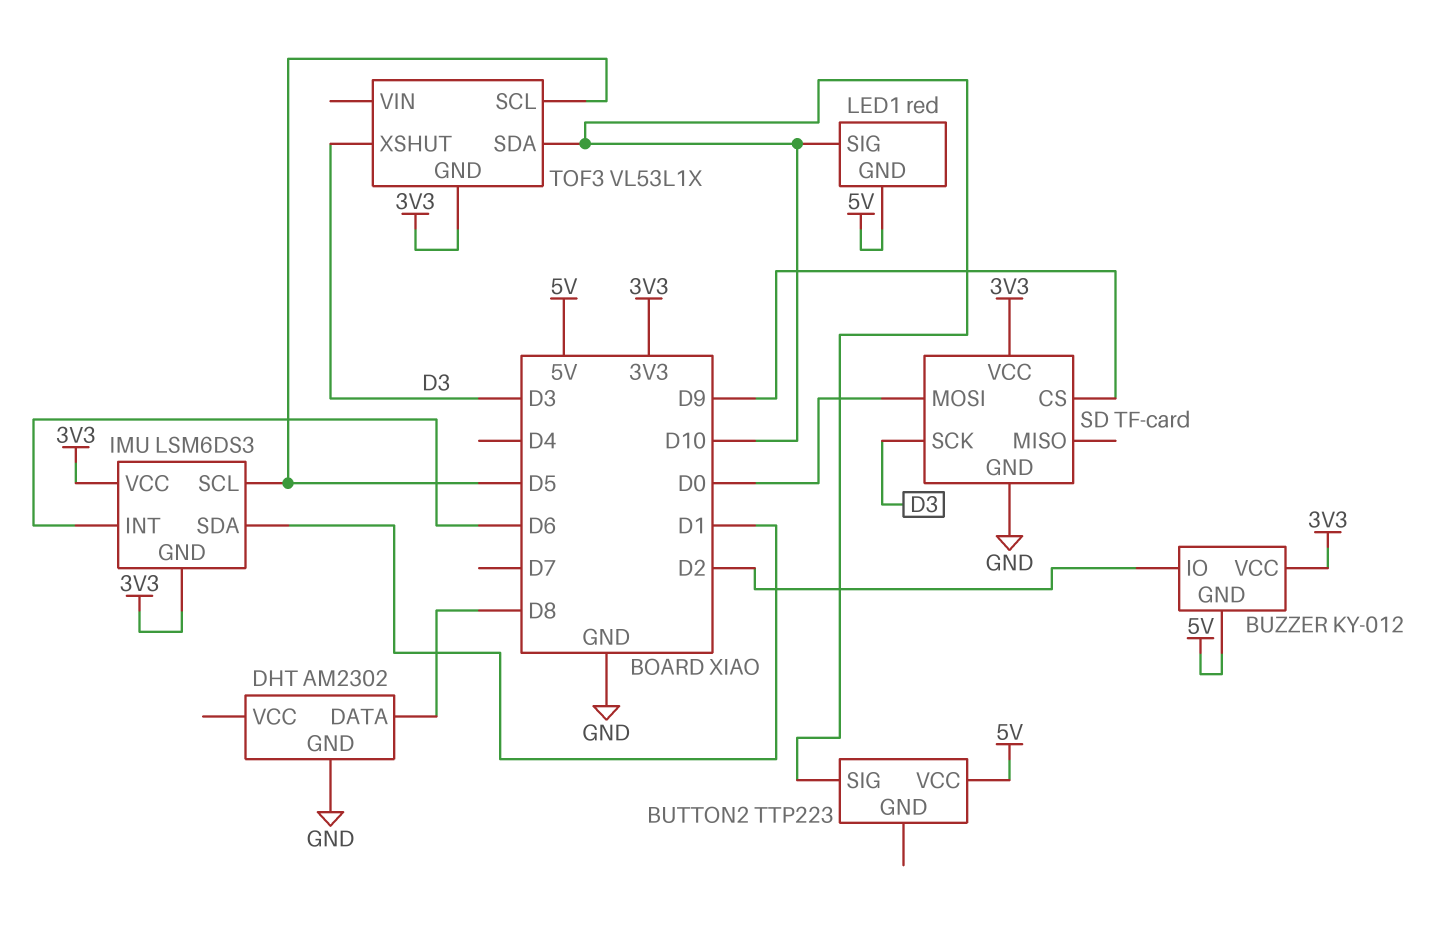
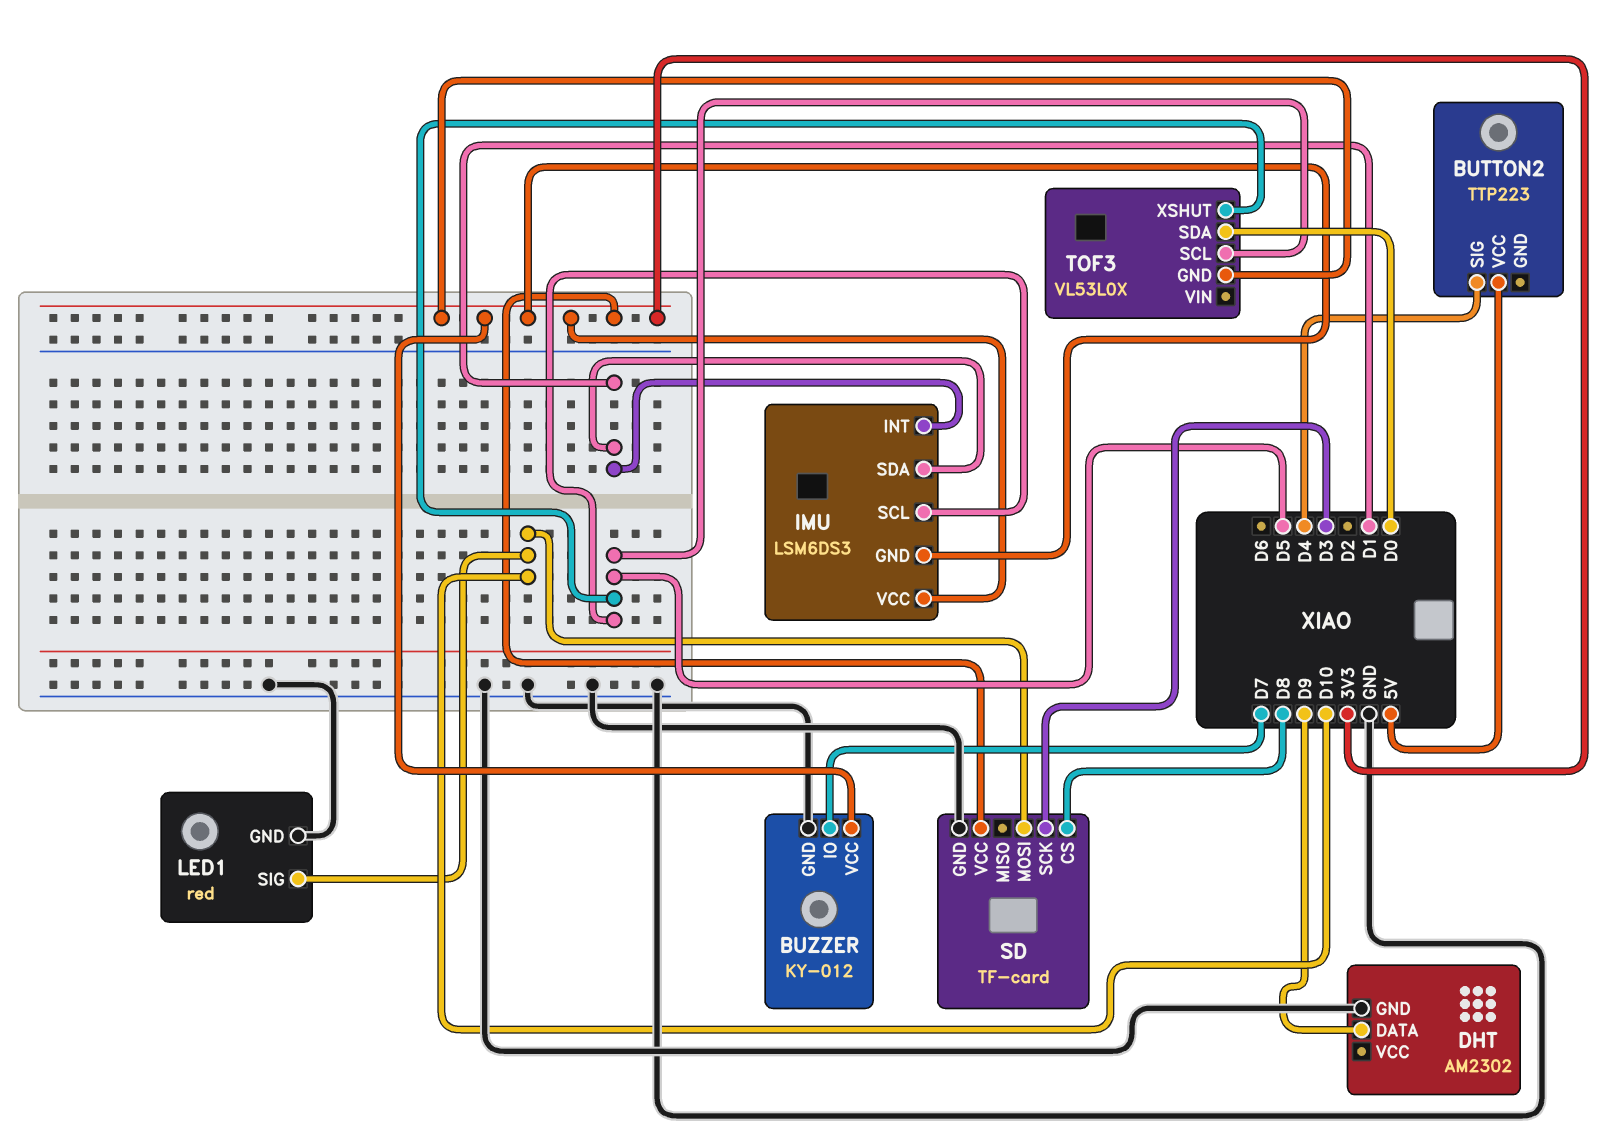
BUTTON2 pin SIG: D10 -> D4
BUZZER pin GND: 5V -> GND
BUZZER pin IO: D2 -> D7
DHT pin DATA: D8 -> D9
IMU pin INT: D6 -> D1
LED1 pin GND: 5V -> GND
SD pin CS: D9 -> D8
SD pin MOSI: D0 -> D10
TOF3: VL53L1X -> VL53L0X
TOF3 pin SDA: D10 -> D0
TOF3 pin XSHUT: D3 -> D5

